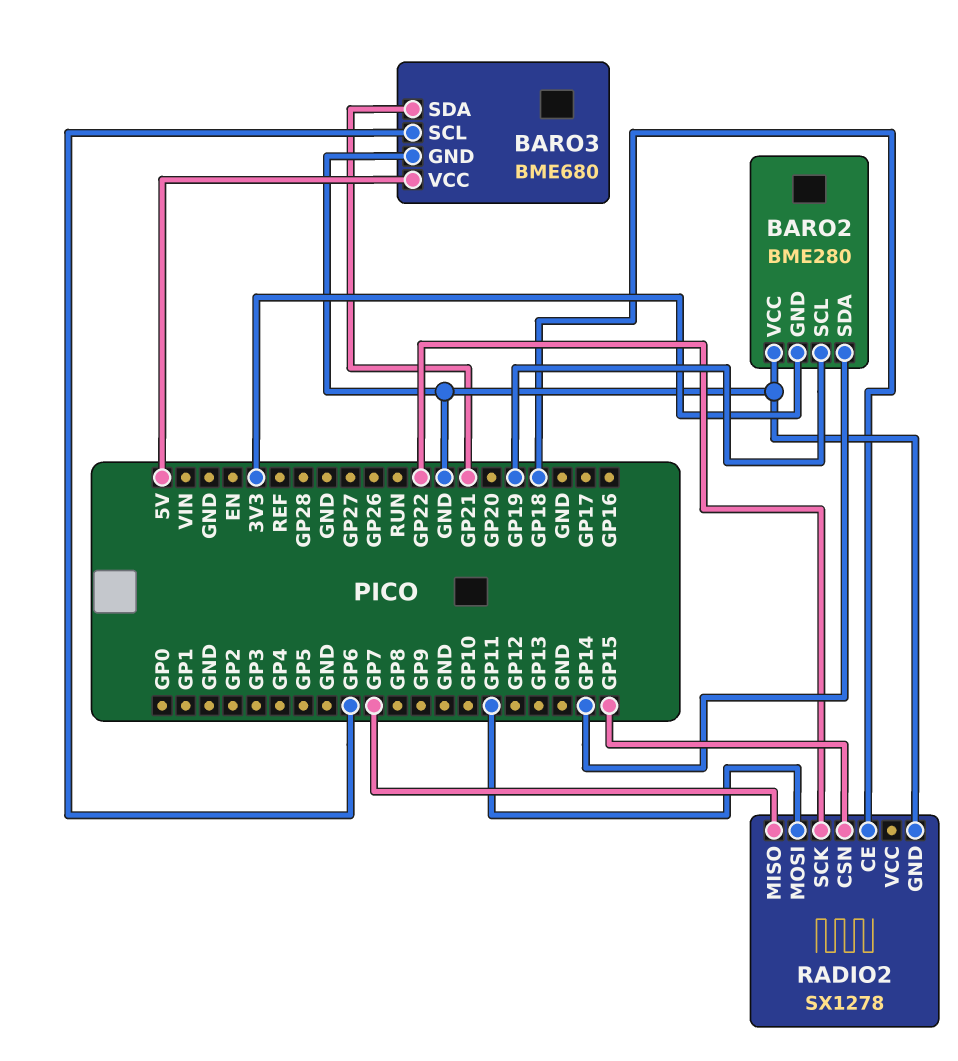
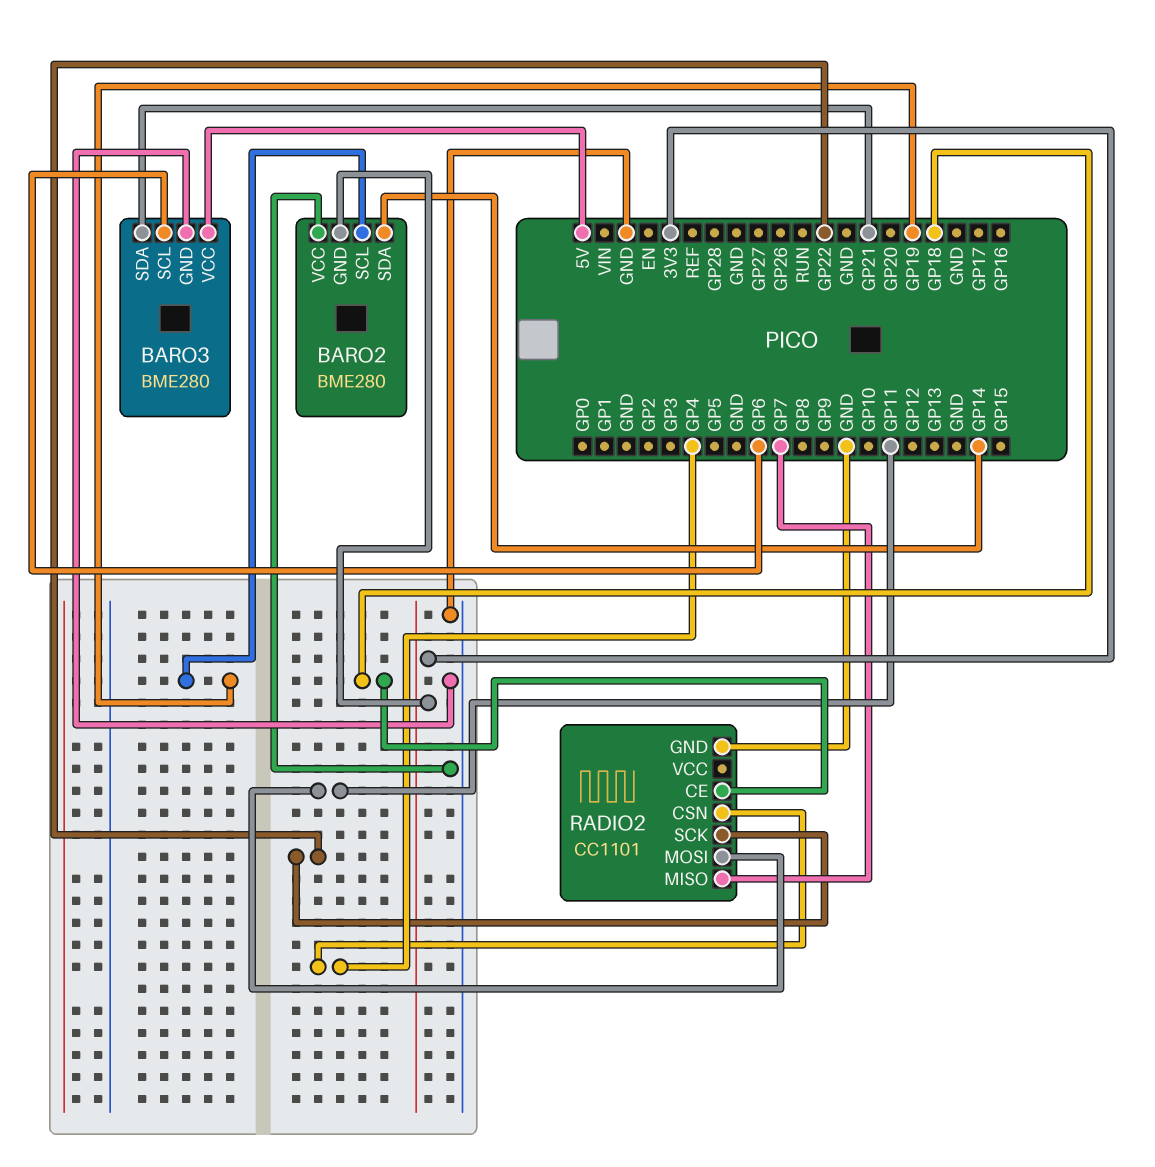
BARO3: BME680 -> BME280
RADIO2: SX1278 -> CC1101
RADIO2 pin CSN: GP15 -> GP4

